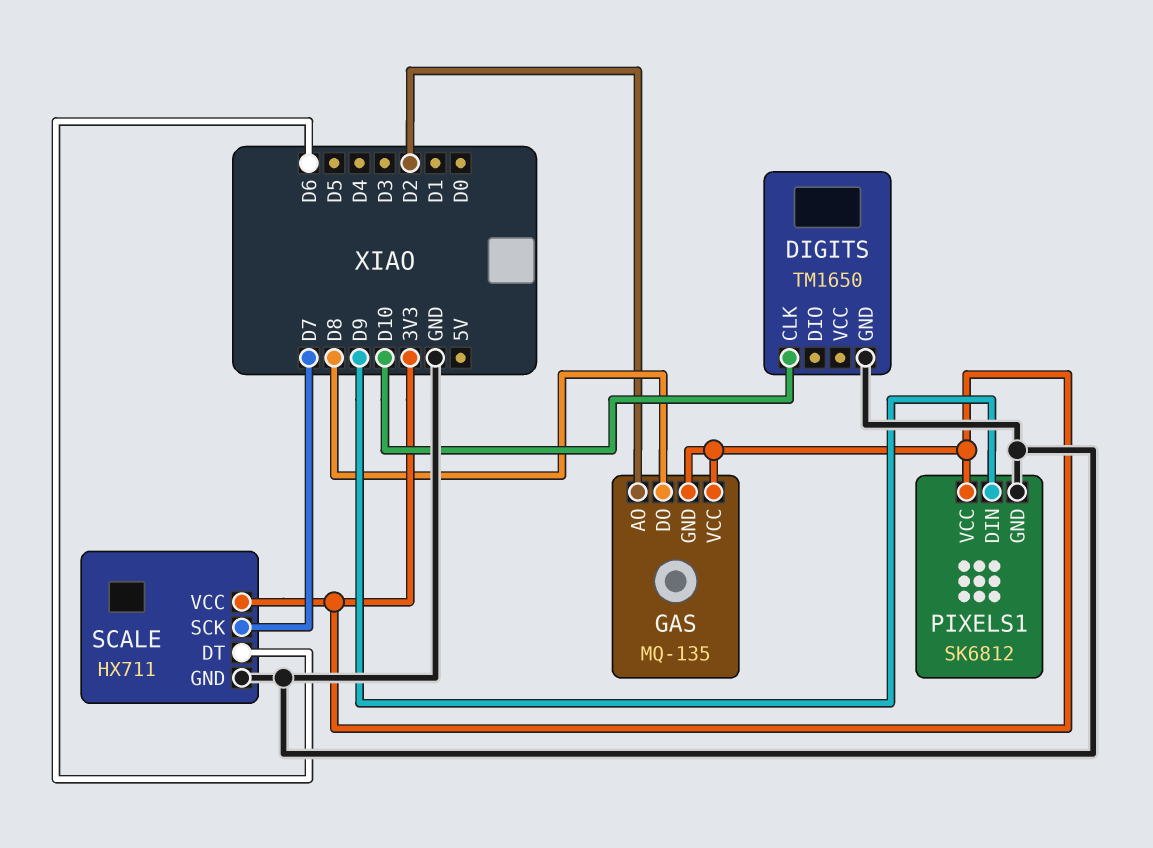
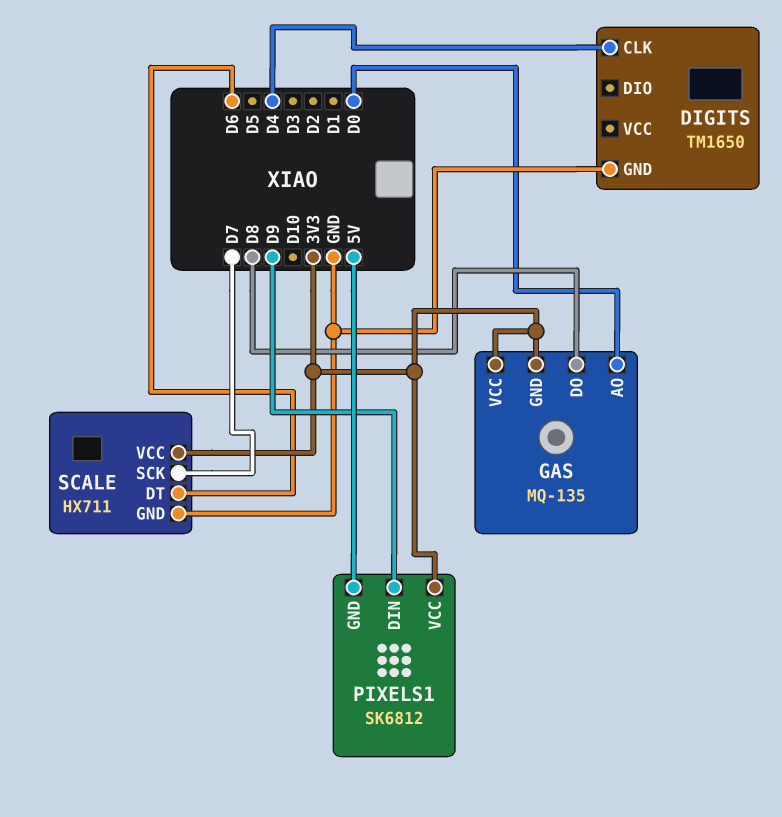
DIGITS pin CLK: D10 -> D4
GAS pin AO: D2 -> D0
PIXELS1 pin GND: GND -> 5V

